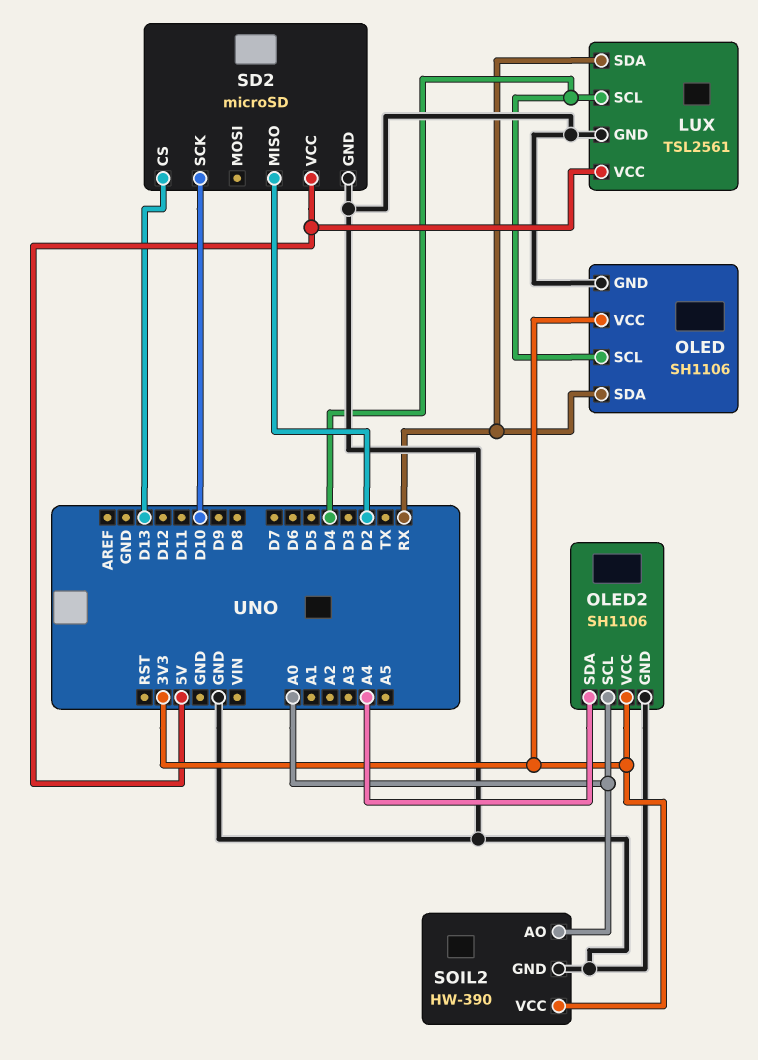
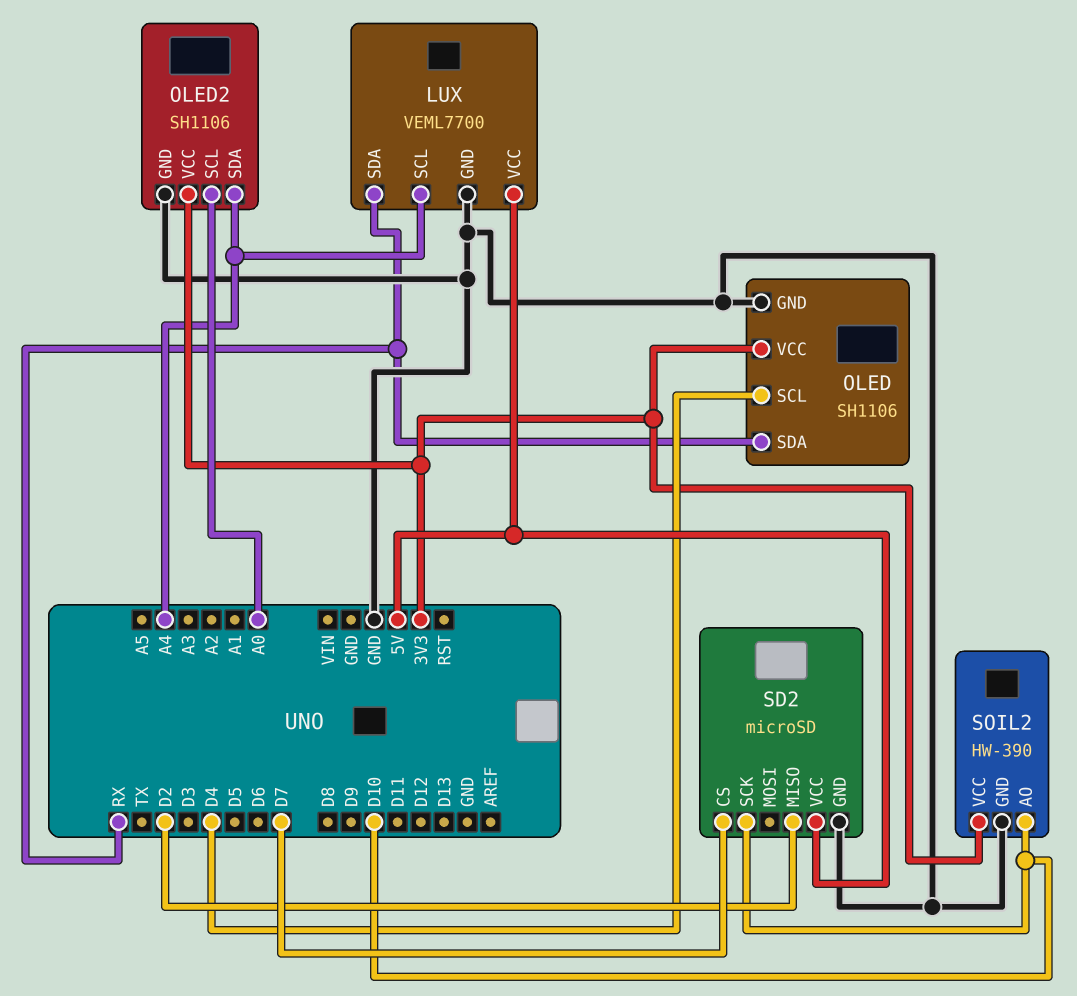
LUX: TSL2561 -> VEML7700
LUX pin SCL: D4 -> A4
SD2 pin CS: D13 -> D7
SOIL2 pin AO: A0 -> D10

